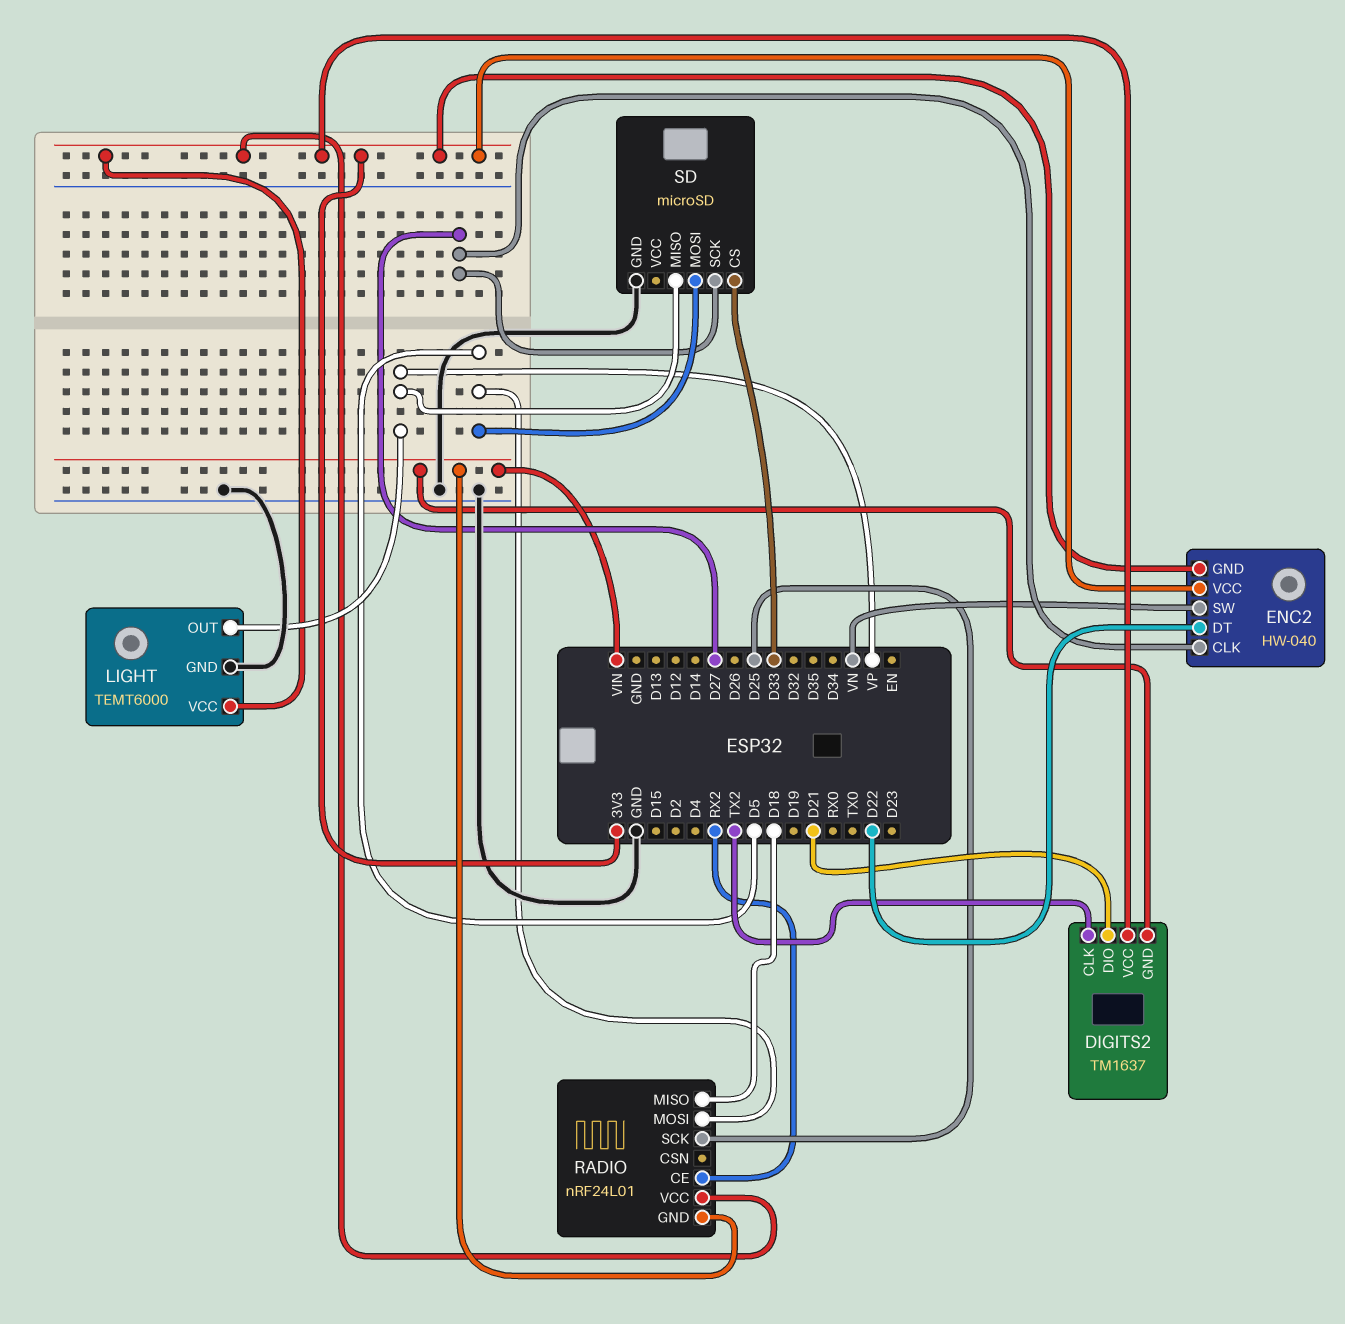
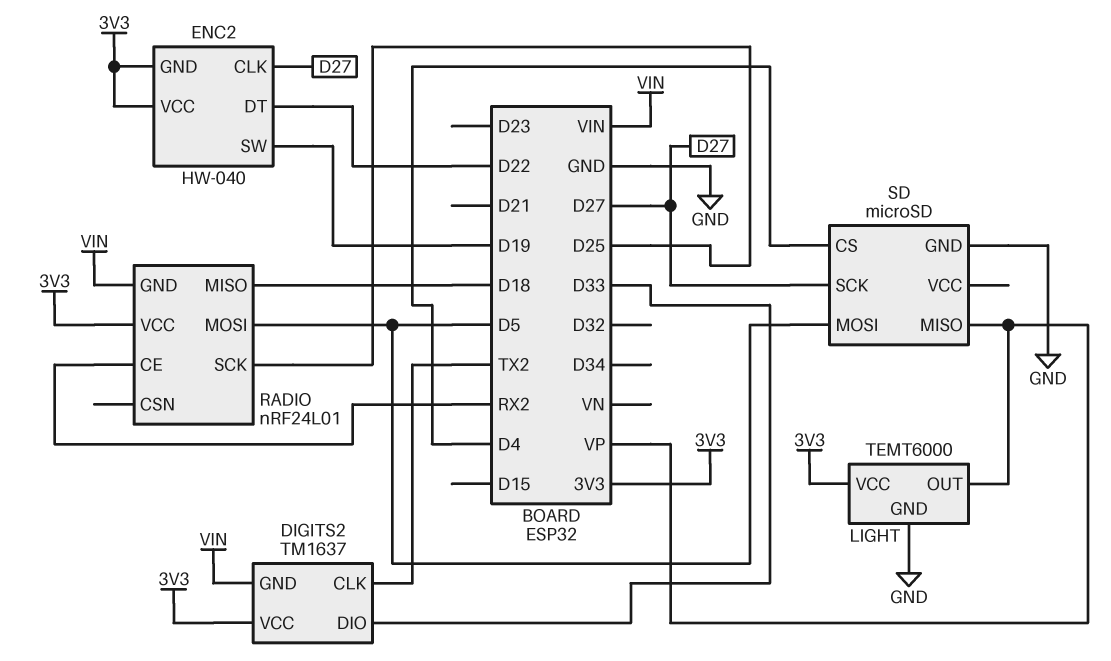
DIGITS2 pin DIO: D21 -> D33
ENC2 pin SW: VN -> D19
SD pin CS: D33 -> D4

